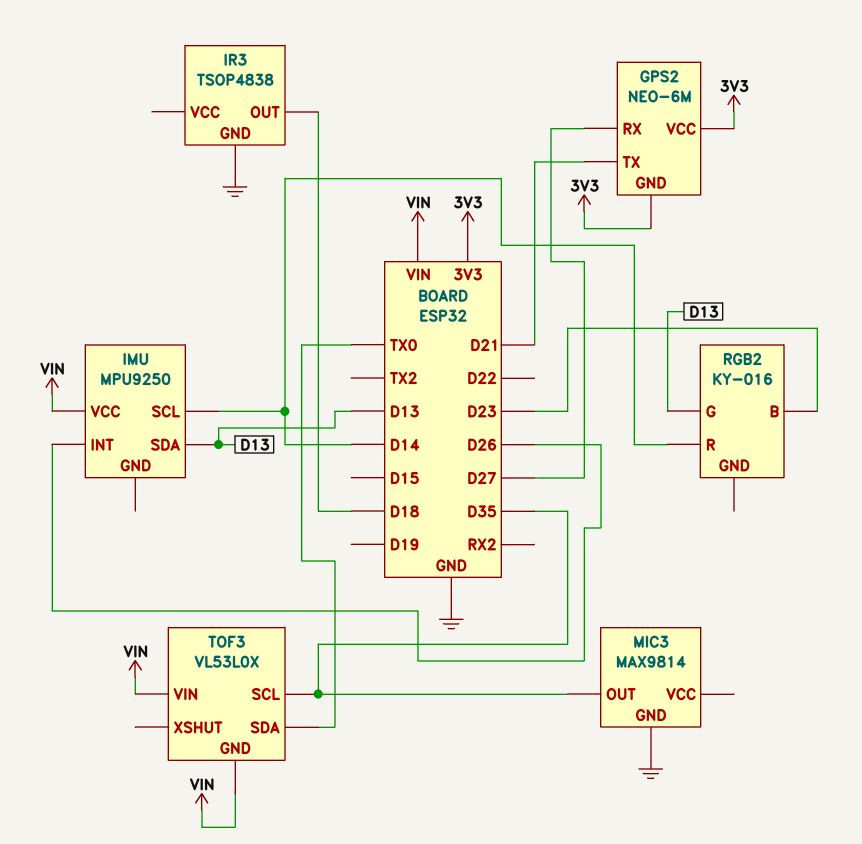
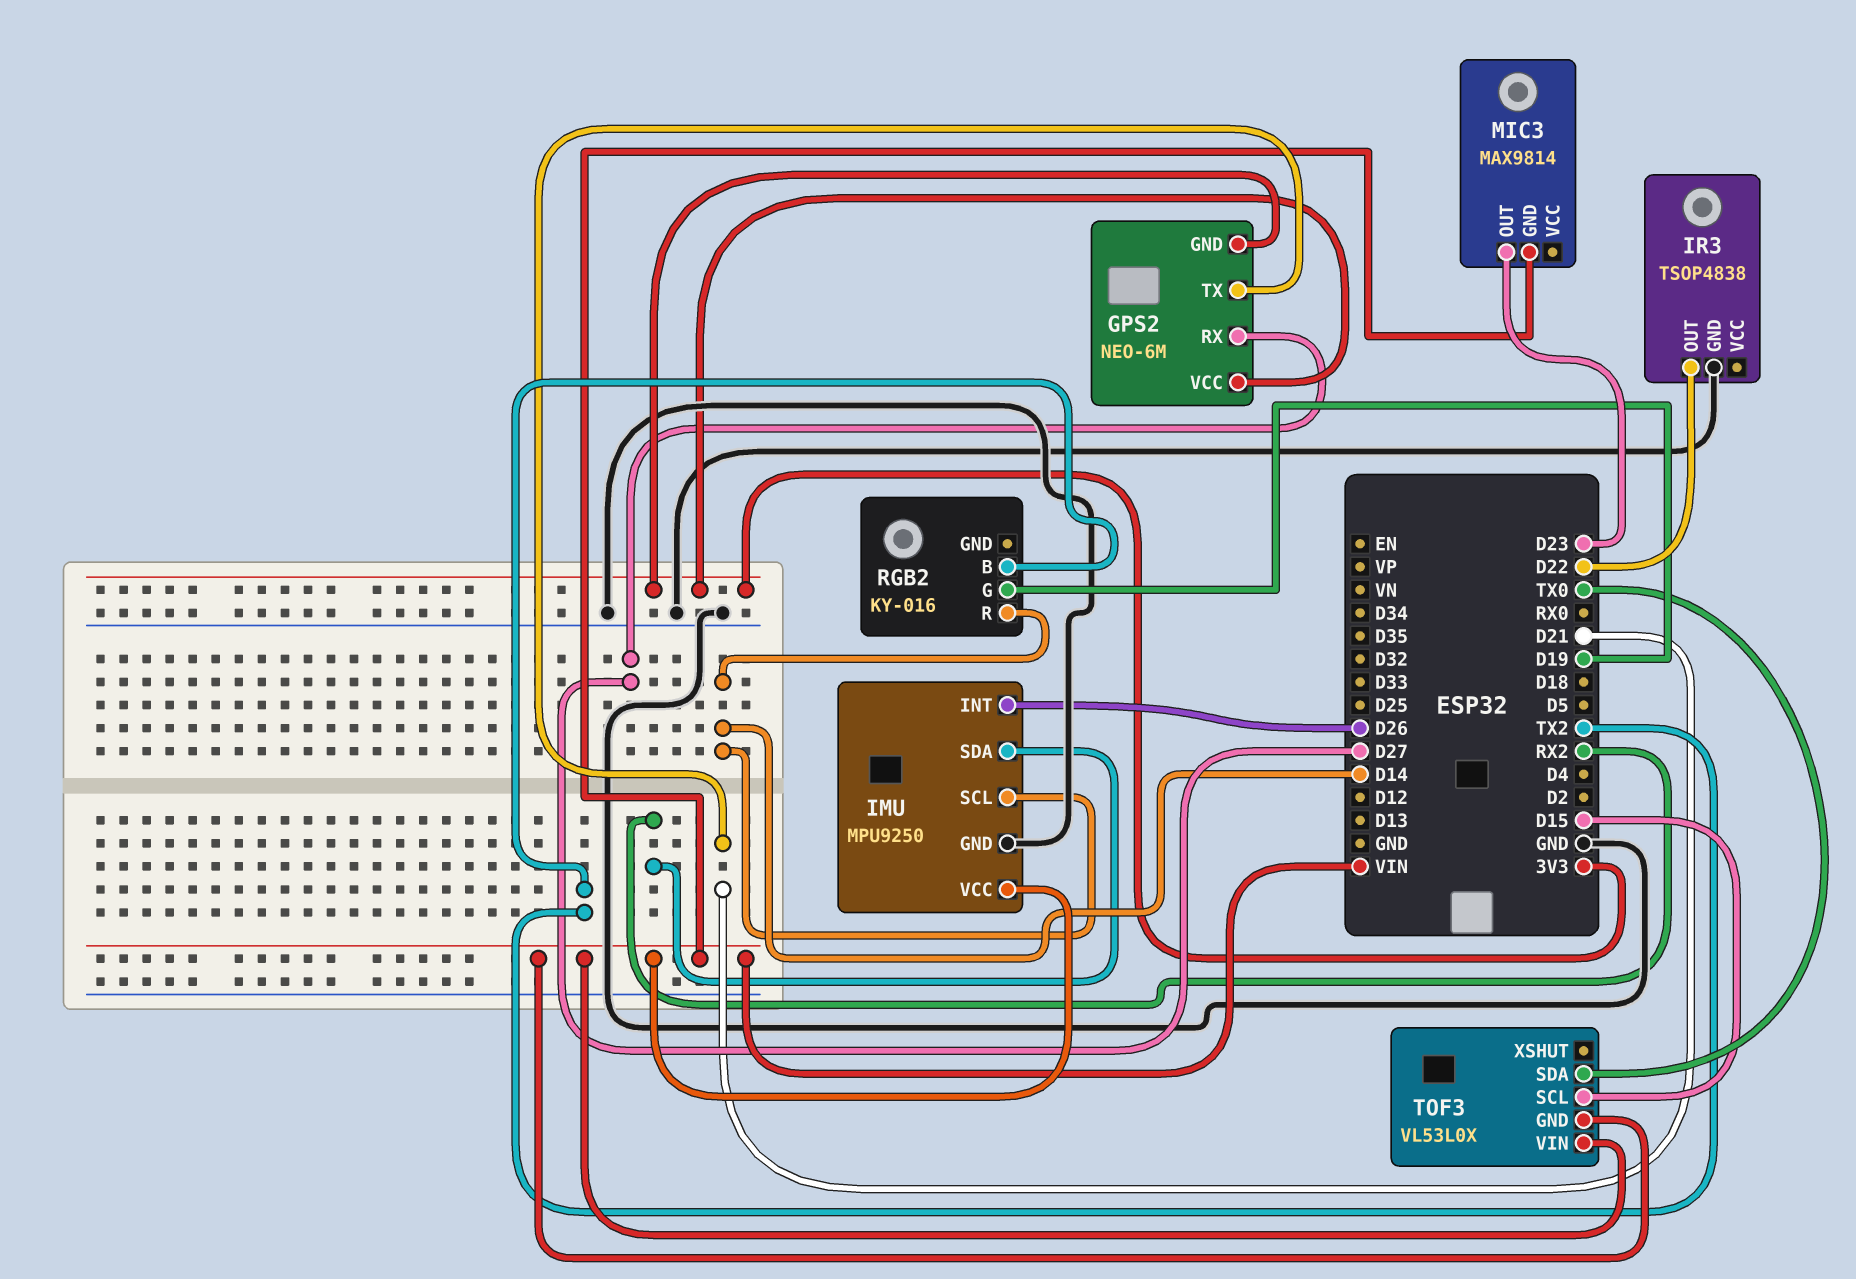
IMU pin GND: none -> GND
IMU pin SDA: D13 -> RX2
IR3 pin OUT: D18 -> D22
MIC3 pin GND: GND -> VIN
MIC3 pin OUT: D35 -> D23
RGB2 pin B: D23 -> TX2
RGB2 pin G: D13 -> D19
TOF3 pin SCL: D35 -> D15

